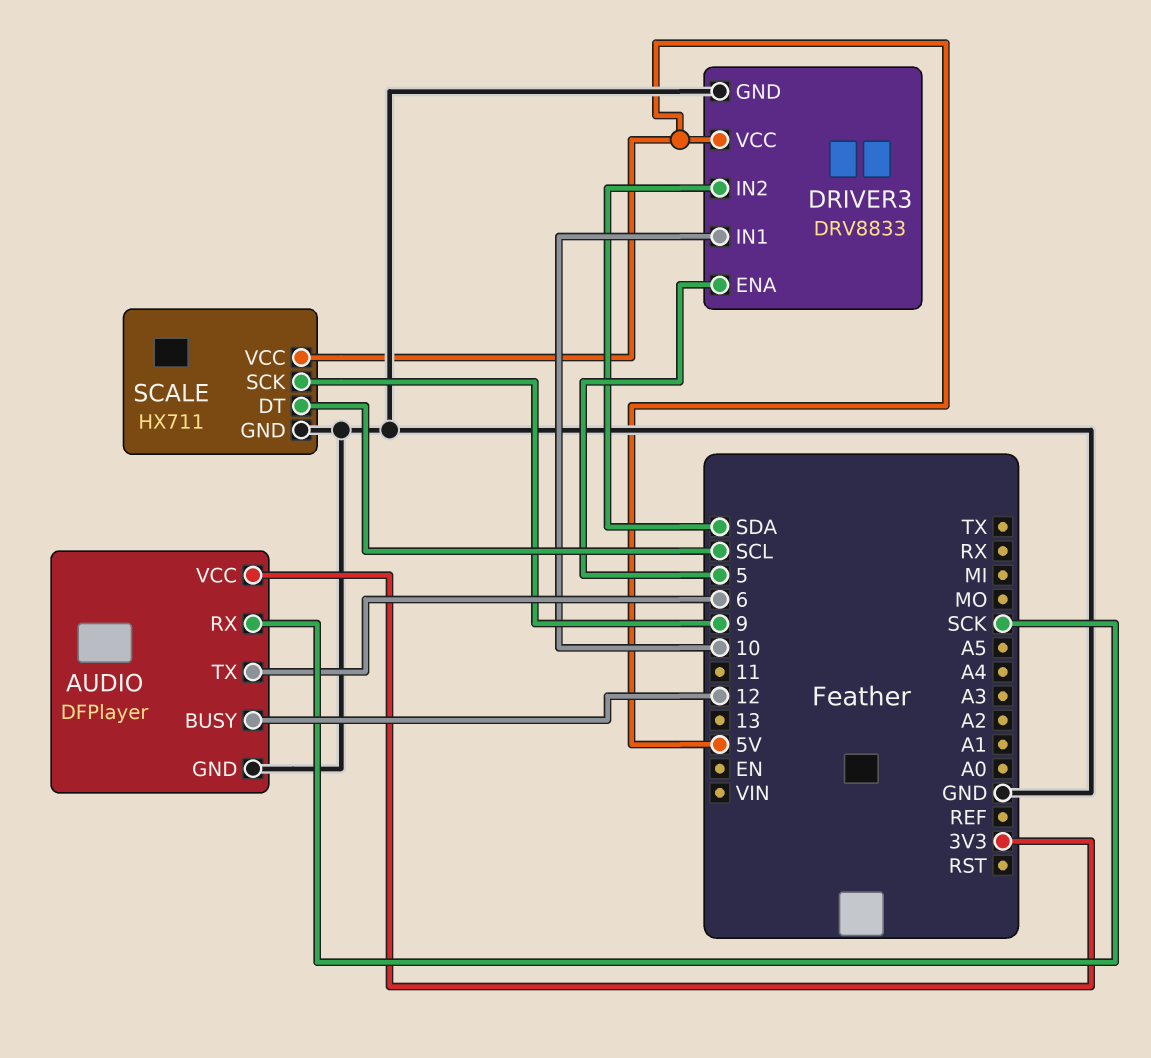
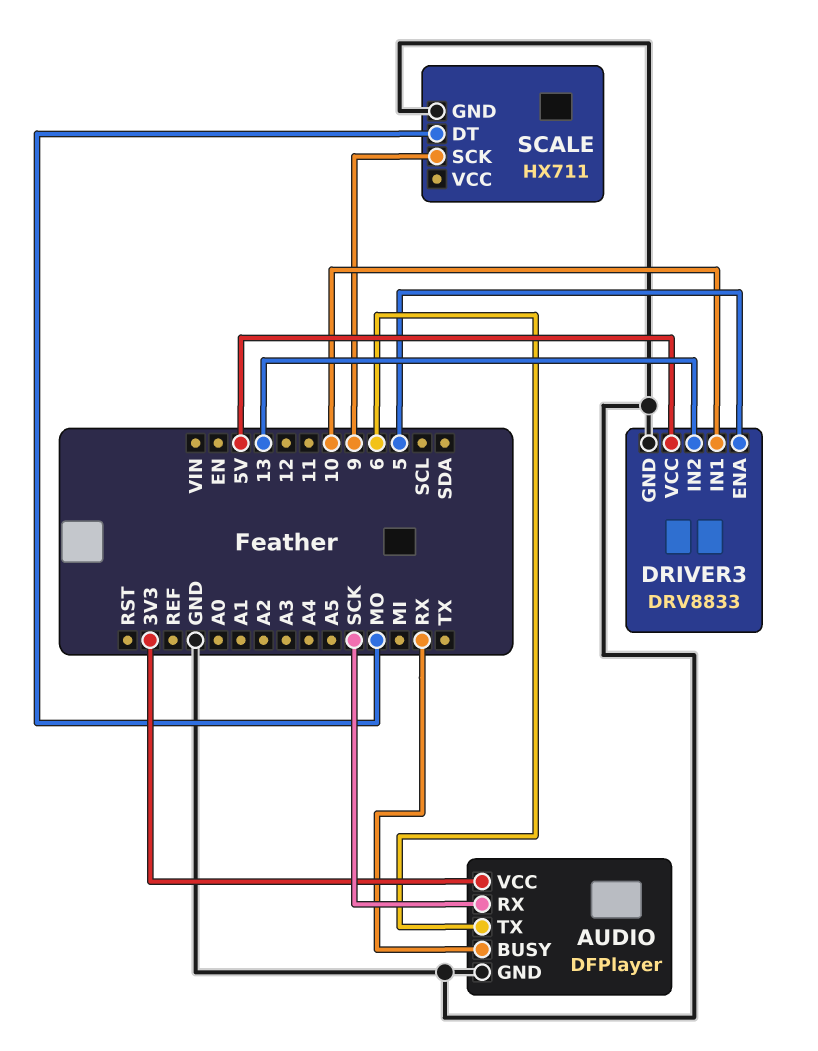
AUDIO pin BUSY: 12 -> RX
DRIVER3 pin IN2: SDA -> 13
SCALE pin DT: SCL -> MO
SCALE pin VCC: 5V -> none

